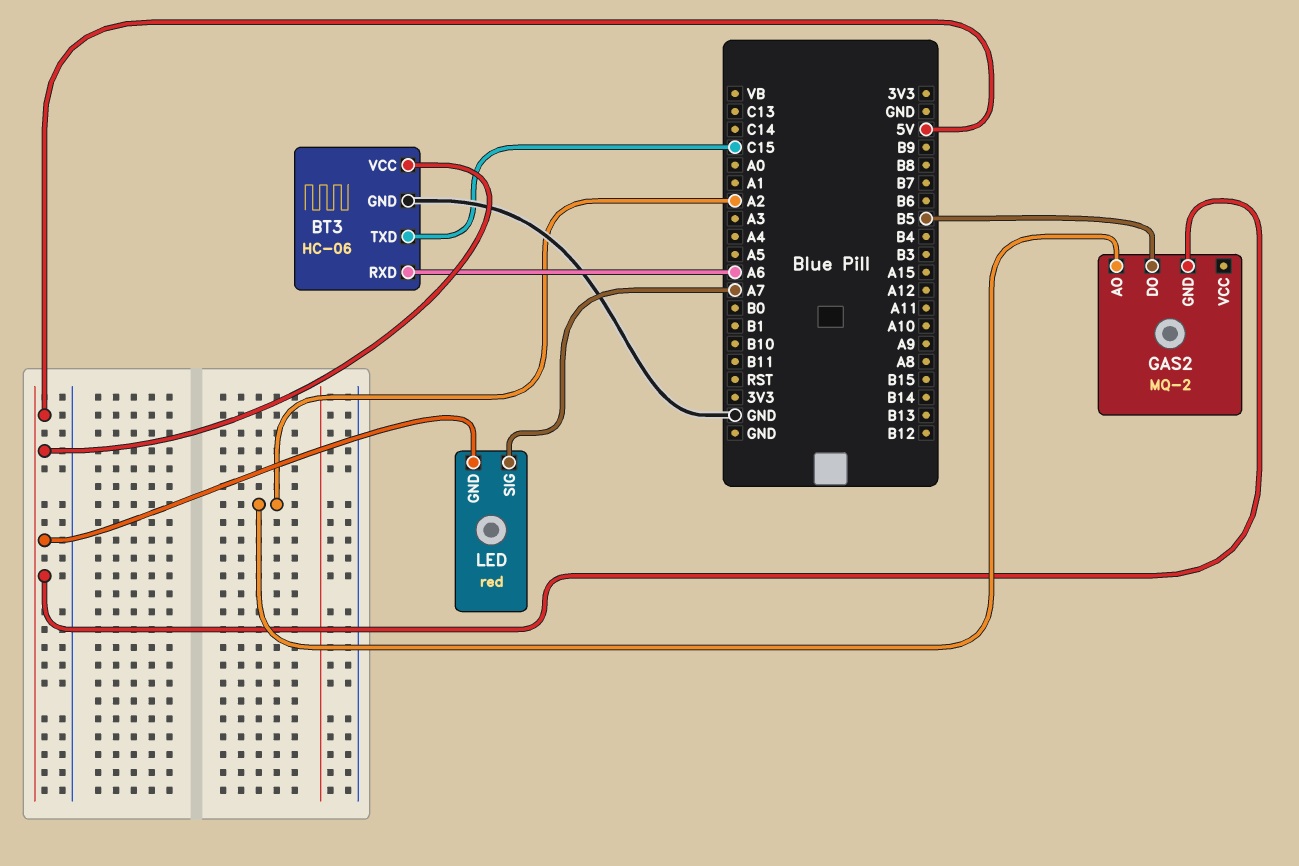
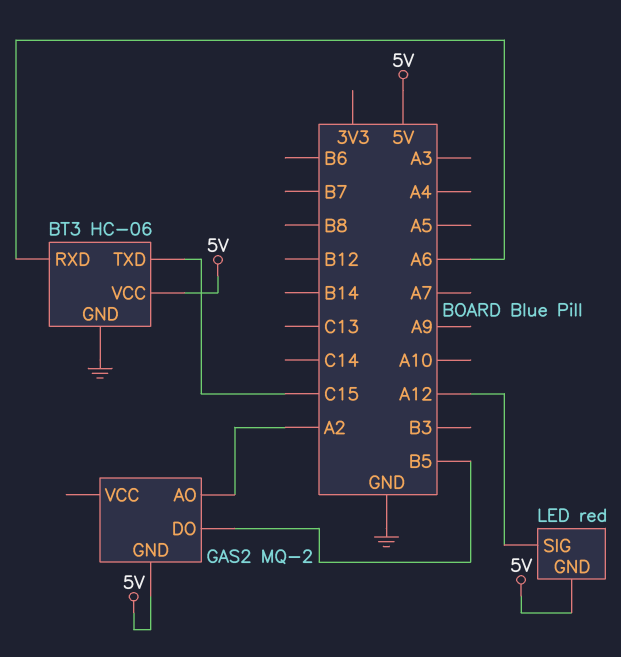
LED pin SIG: A7 -> A12

